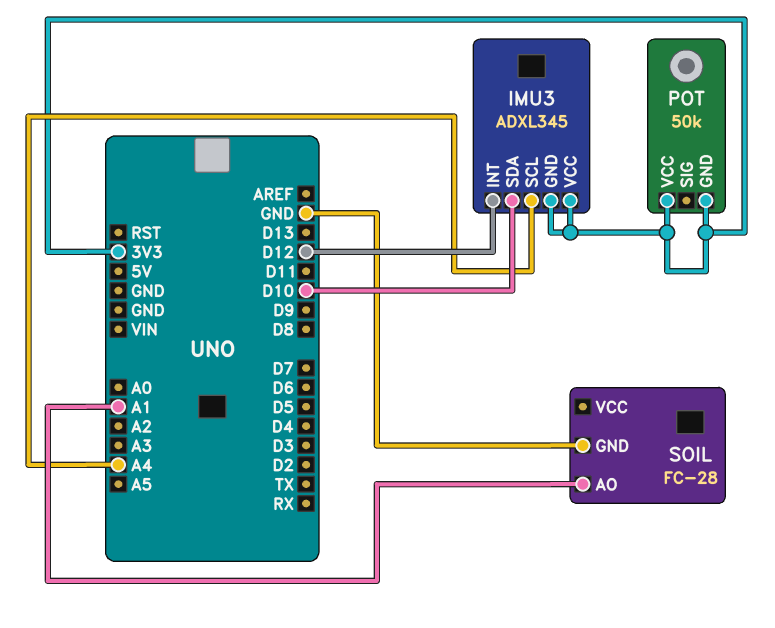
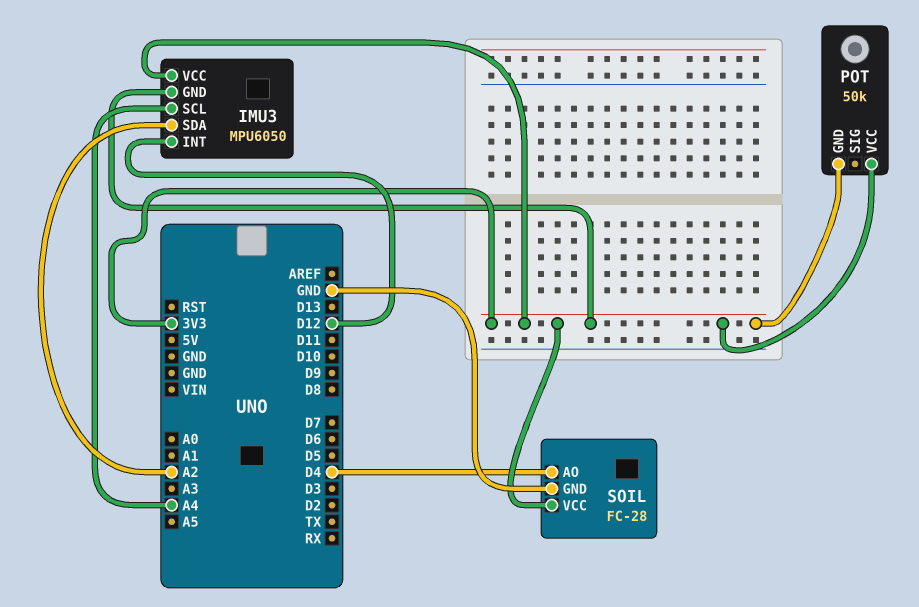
IMU3: ADXL345 -> MPU6050
IMU3 pin SDA: D10 -> A2
SOIL pin AO: A1 -> D4
SOIL pin VCC: none -> 3V3

